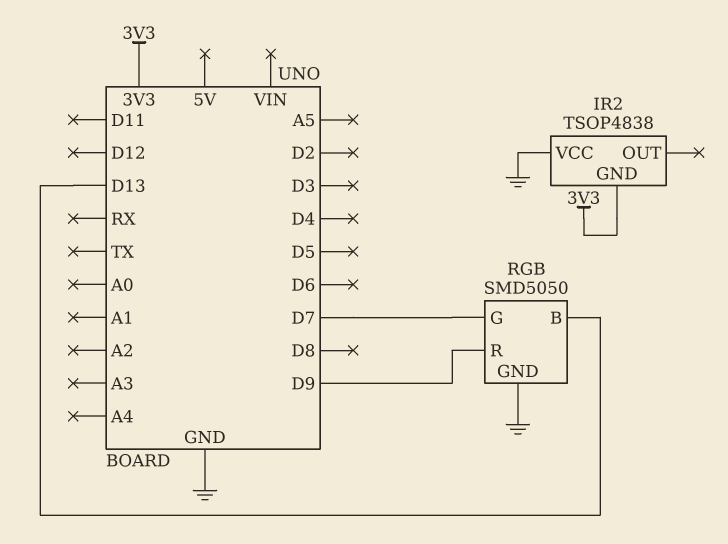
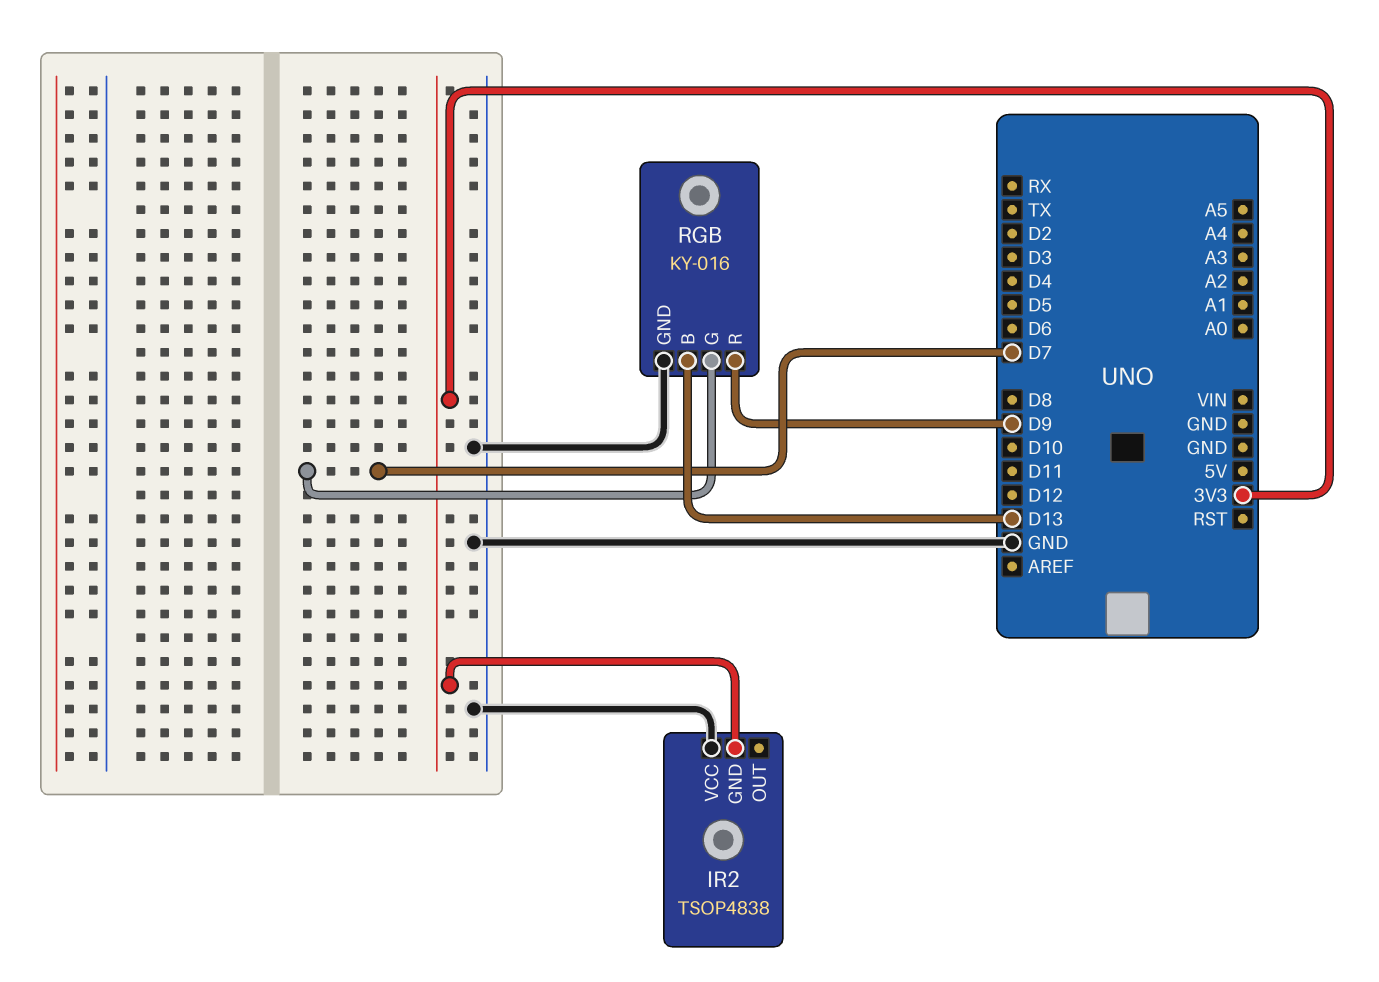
RGB: SMD5050 -> KY-016

